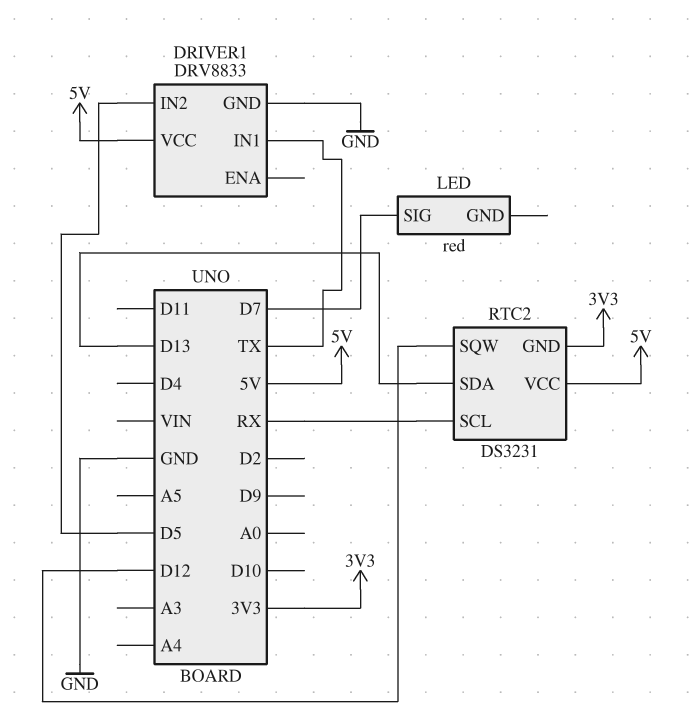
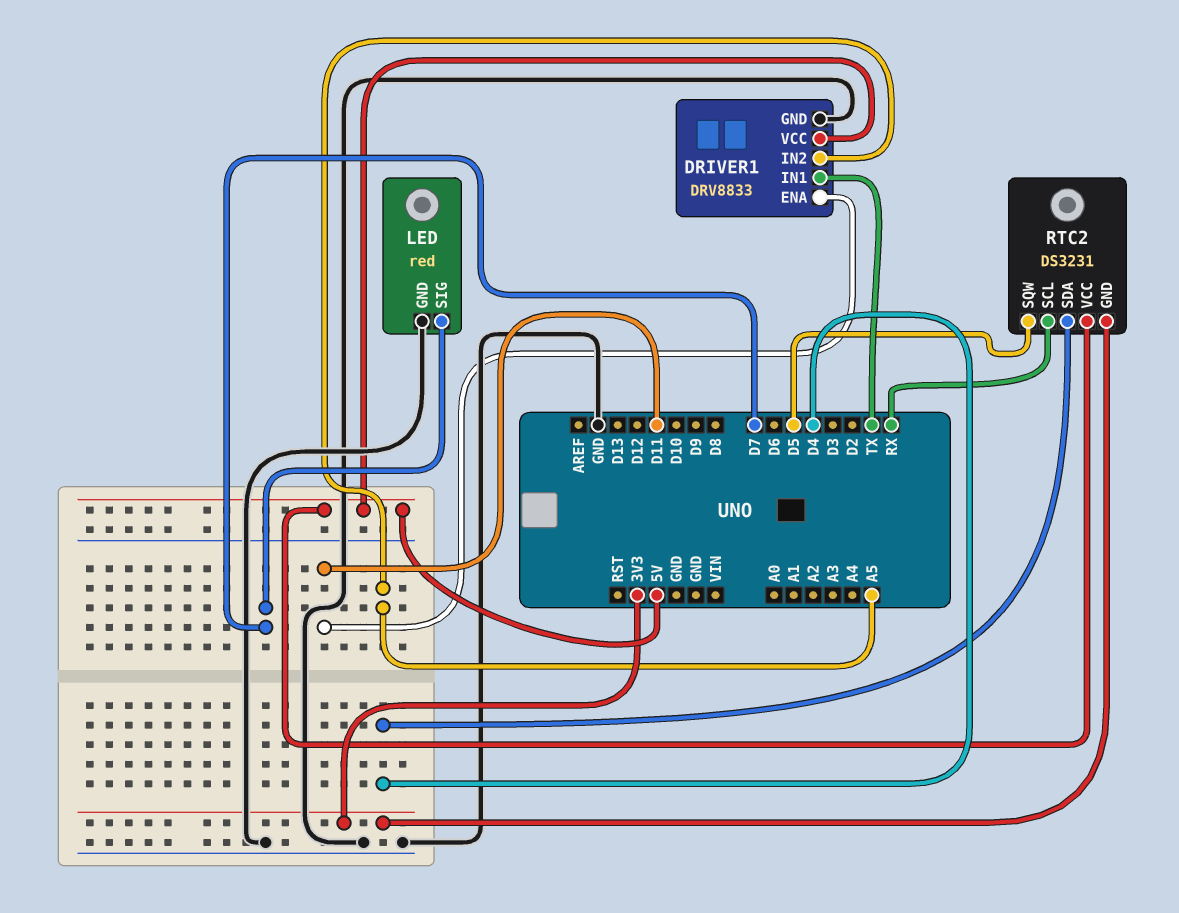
DRIVER1 pin ENA: none -> D11
DRIVER1 pin IN2: D5 -> A5
LED pin GND: none -> GND
RTC2 pin SDA: D13 -> D4
RTC2 pin SQW: D12 -> D5

